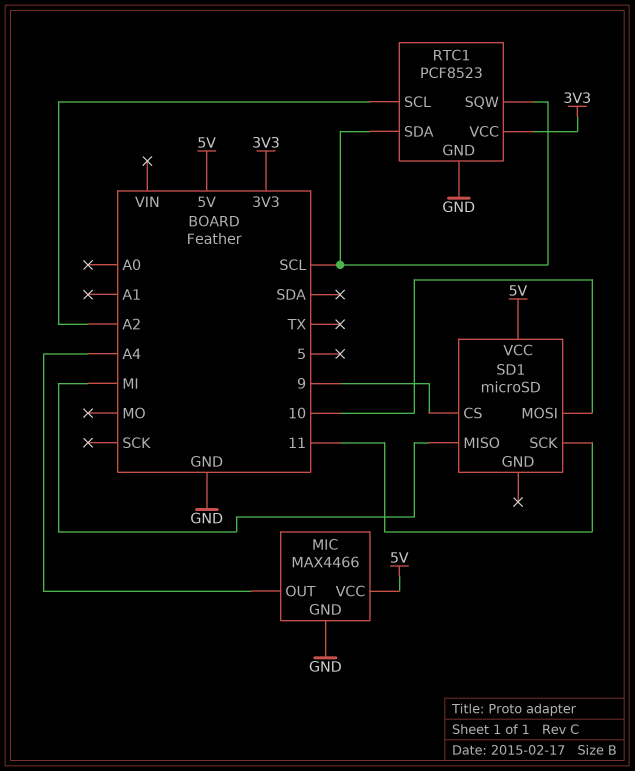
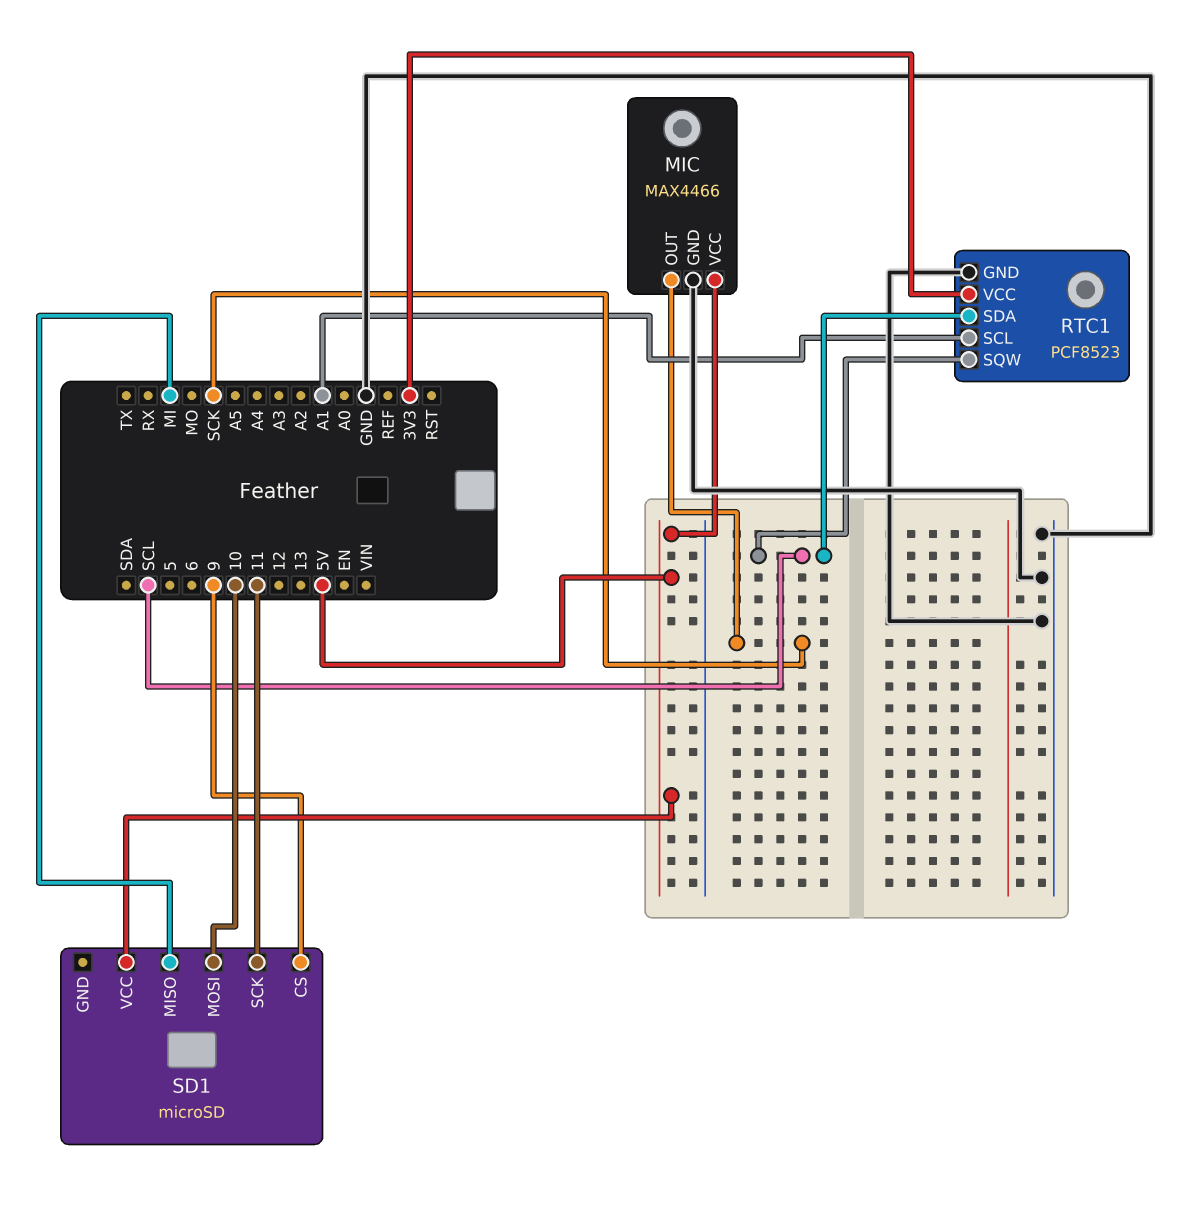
MIC pin OUT: A4 -> SCK
RTC1 pin SCL: A2 -> A1

